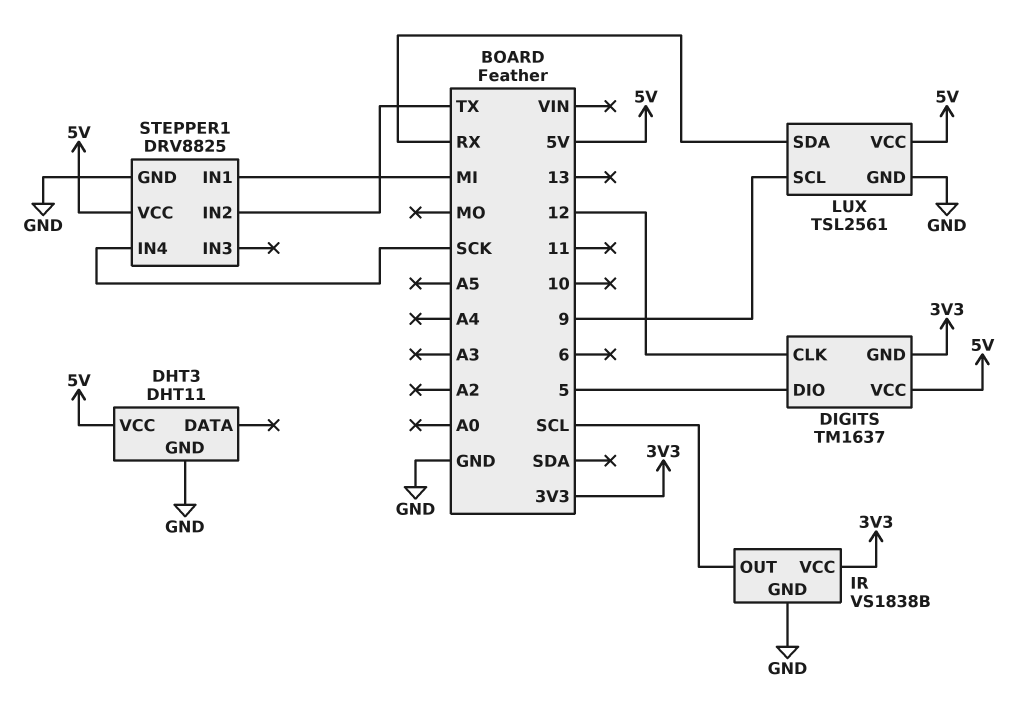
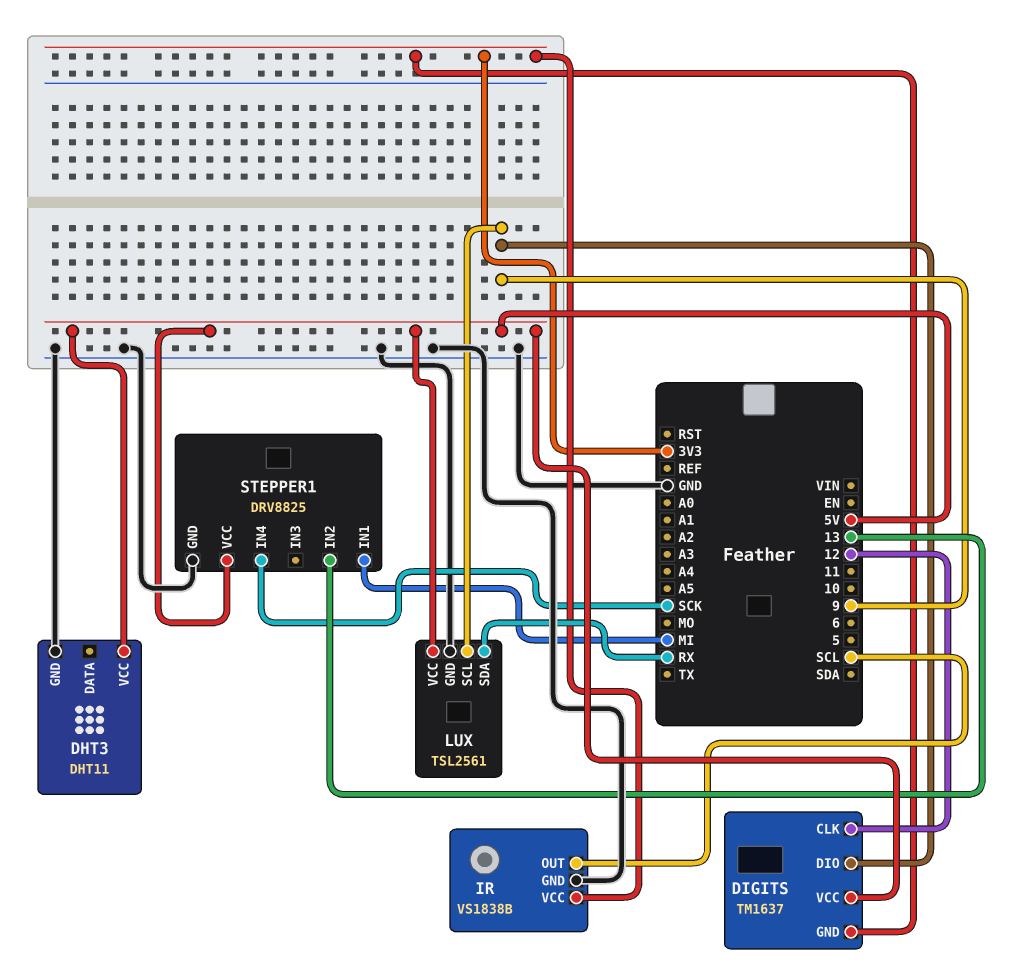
DIGITS pin DIO: 5 -> 9
STEPPER1 pin IN2: TX -> 13

